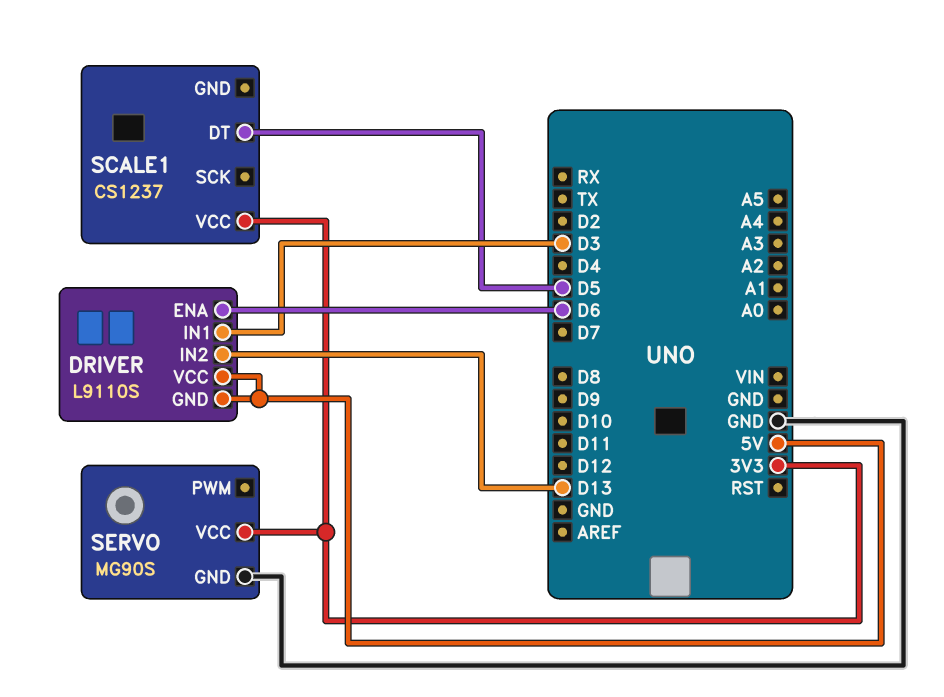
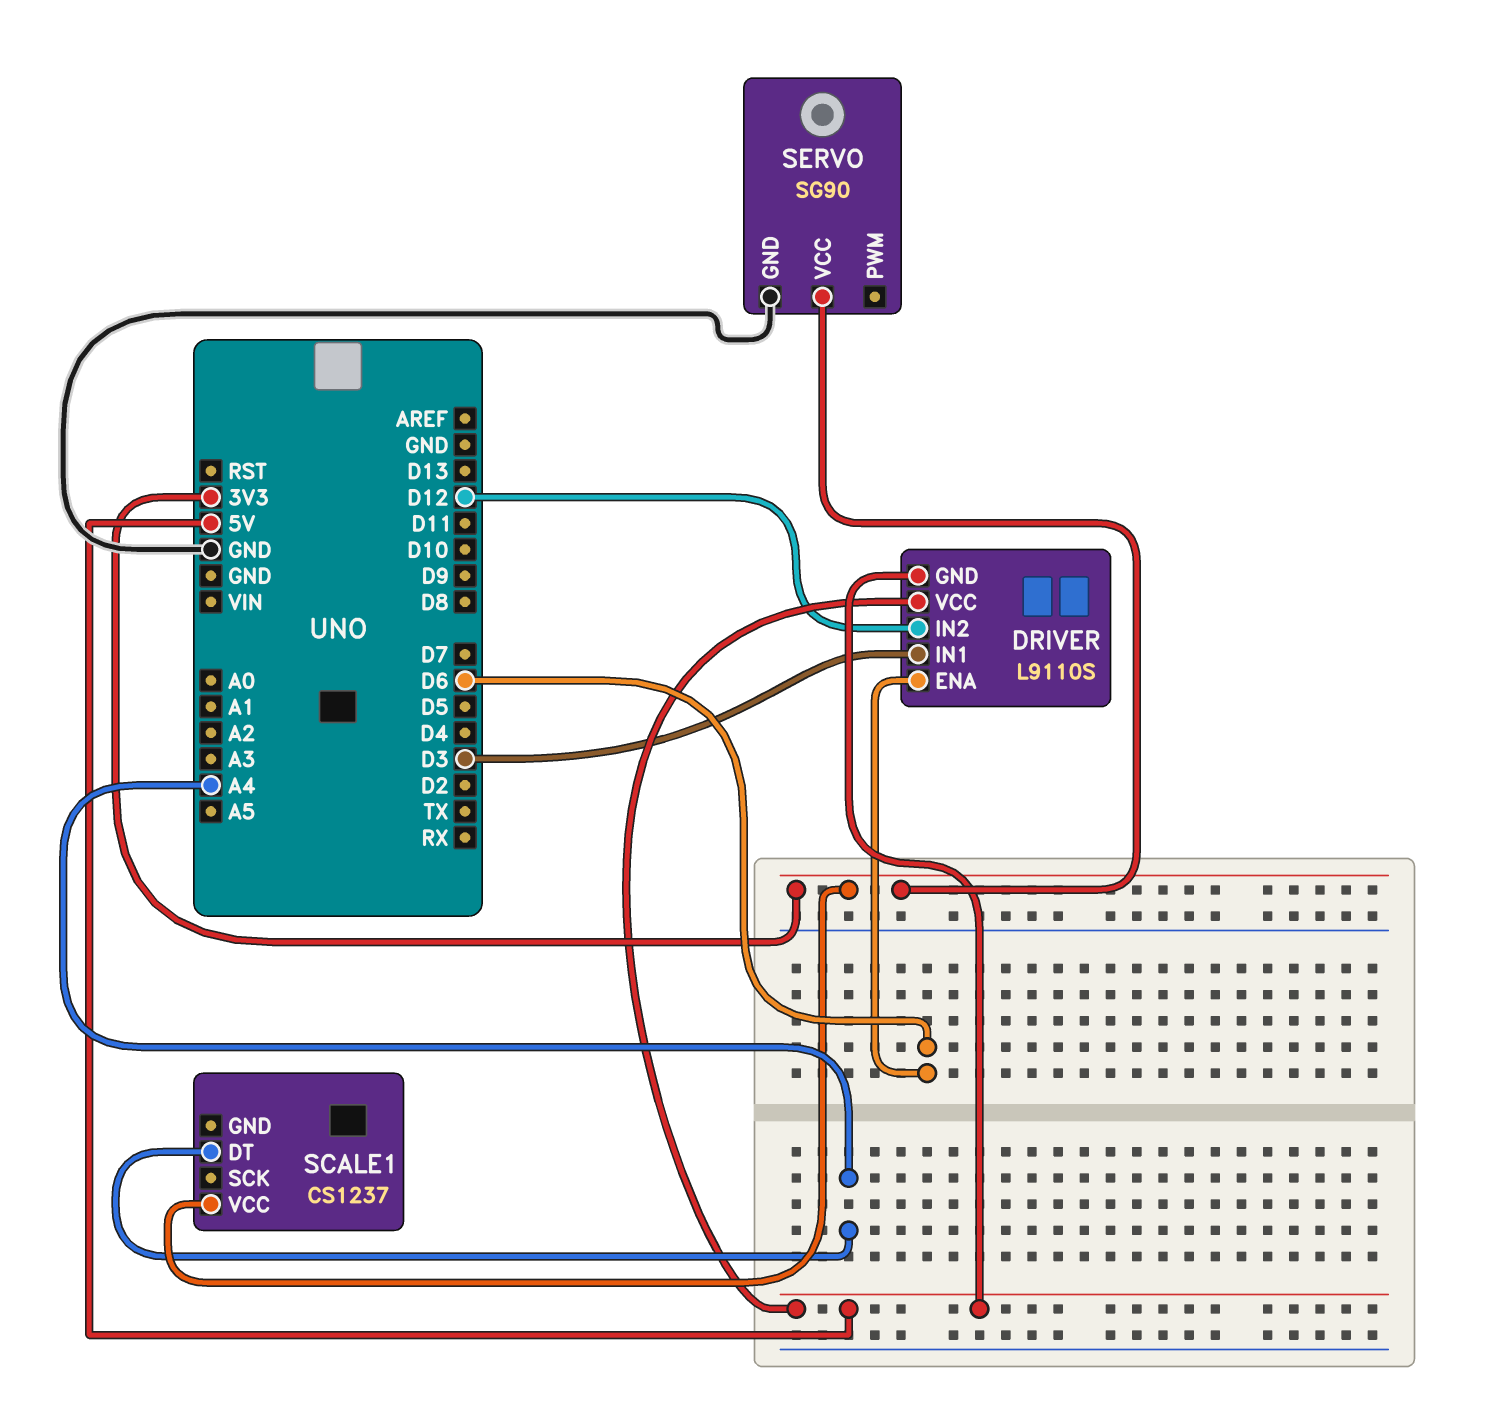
DRIVER pin IN2: D13 -> D12
SCALE1 pin DT: D5 -> A4
SERVO: MG90S -> SG90

